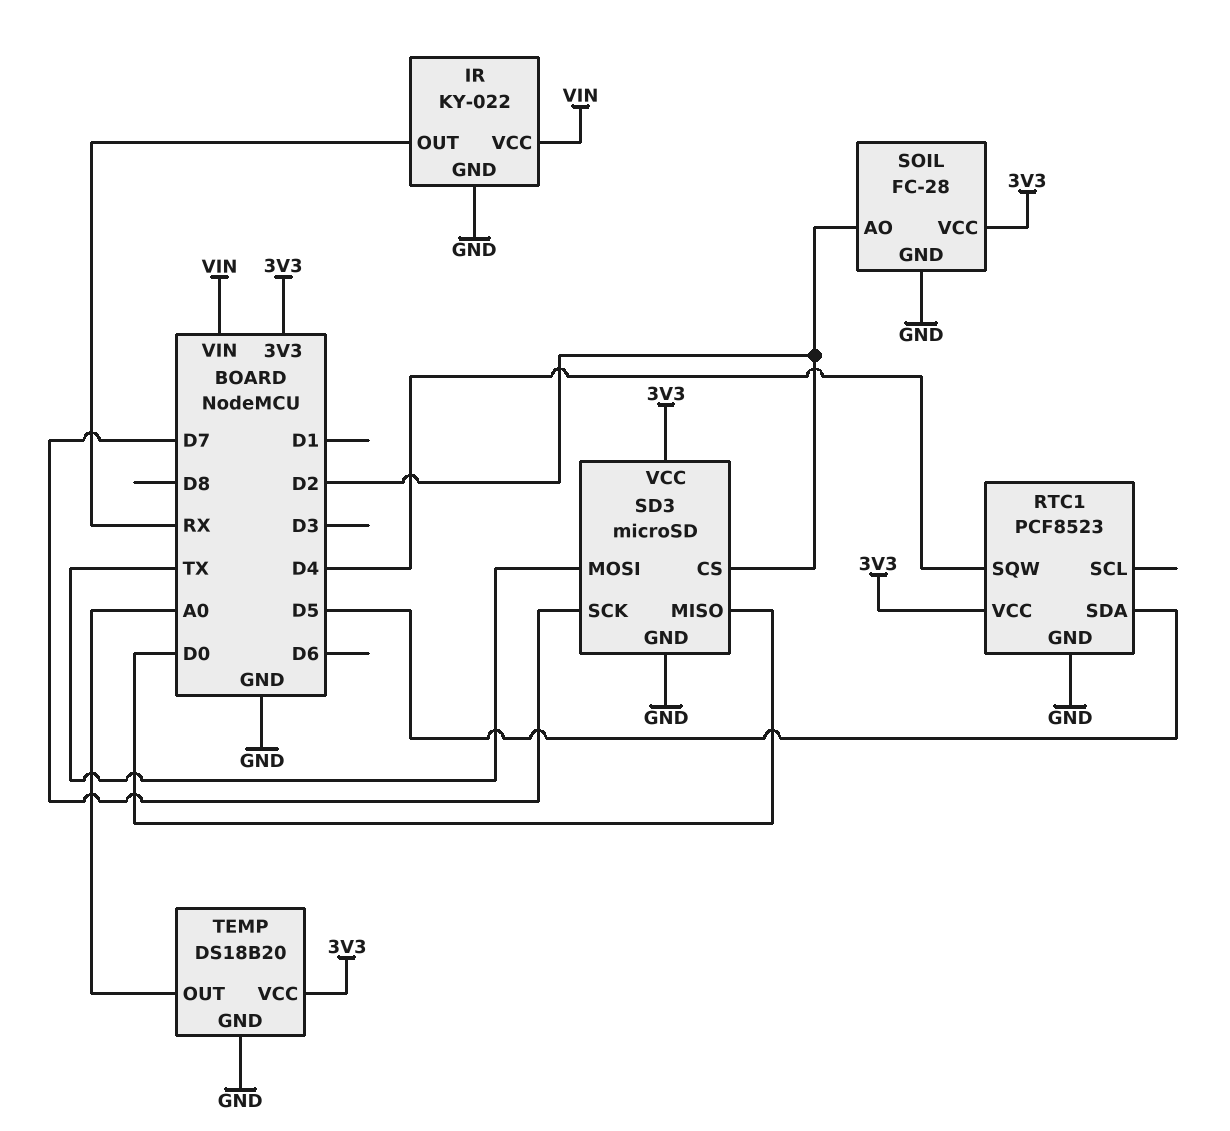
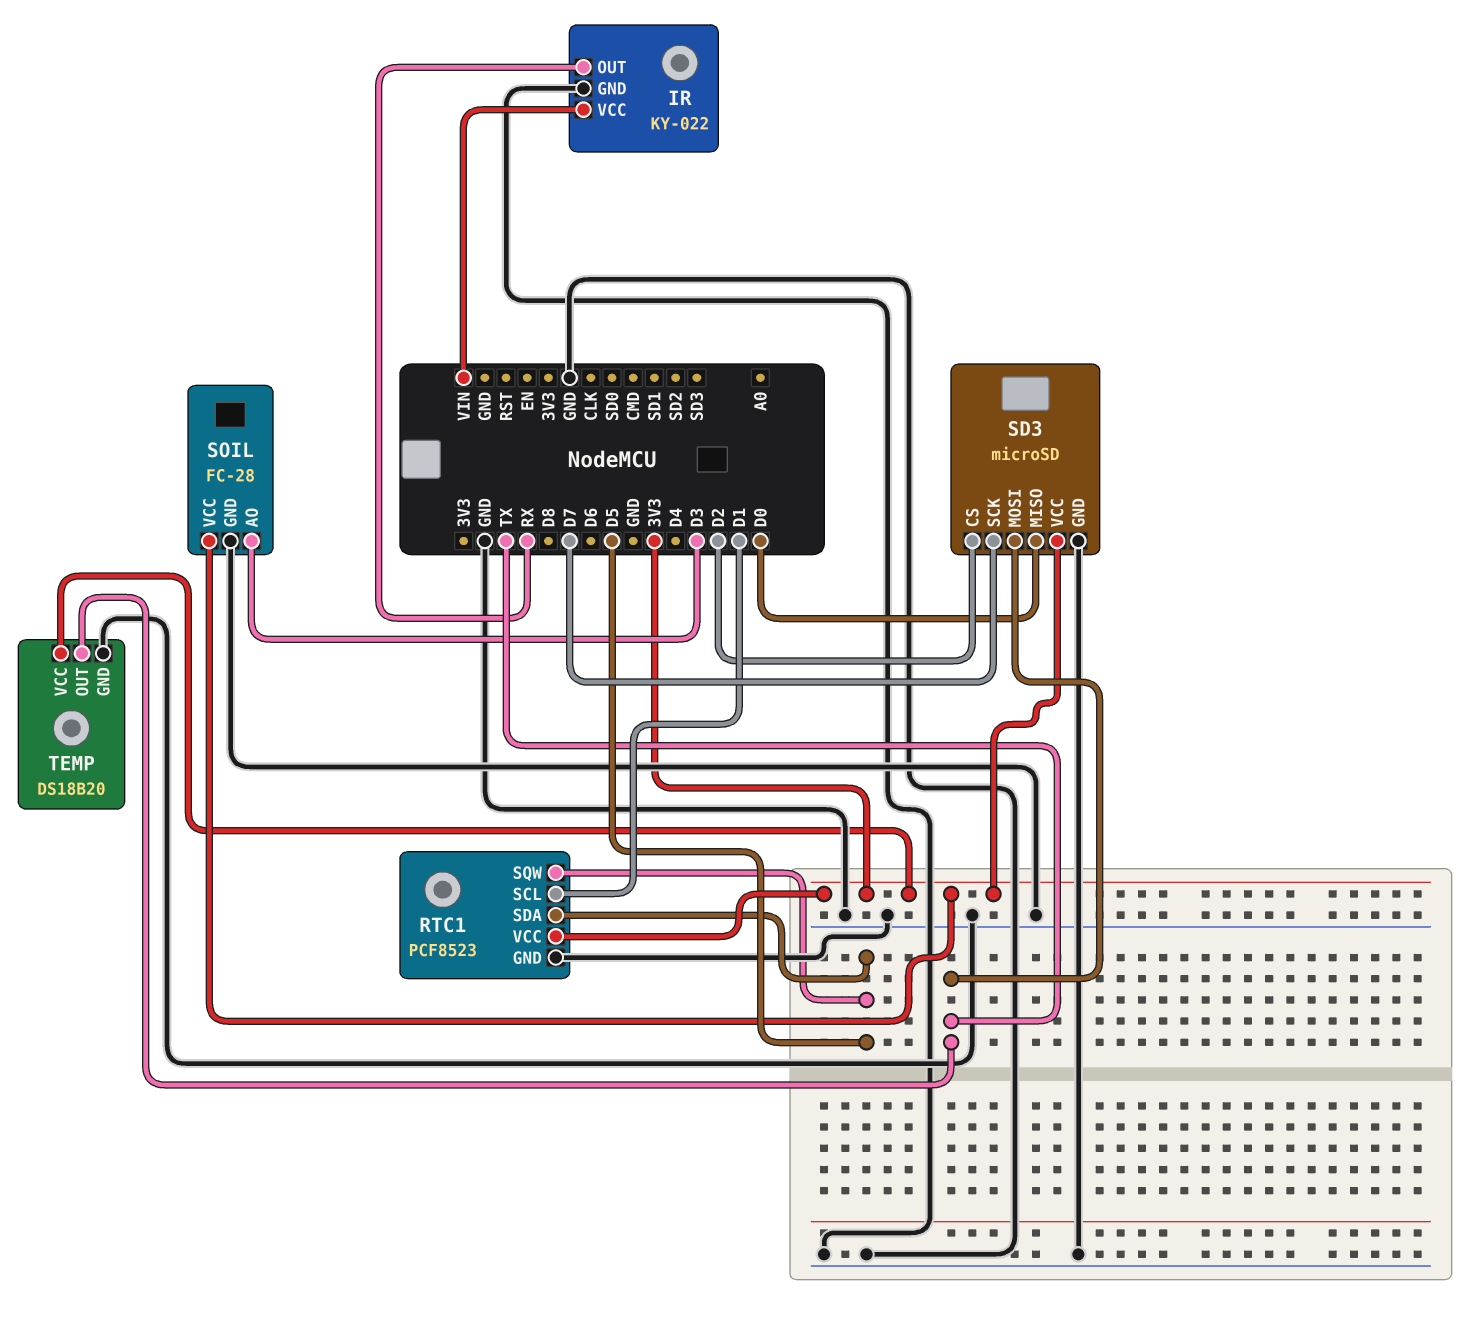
RTC1 pin SCL: none -> D1
RTC1 pin SQW: D4 -> D5
SOIL pin AO: D2 -> D3
TEMP pin OUT: A0 -> TX

